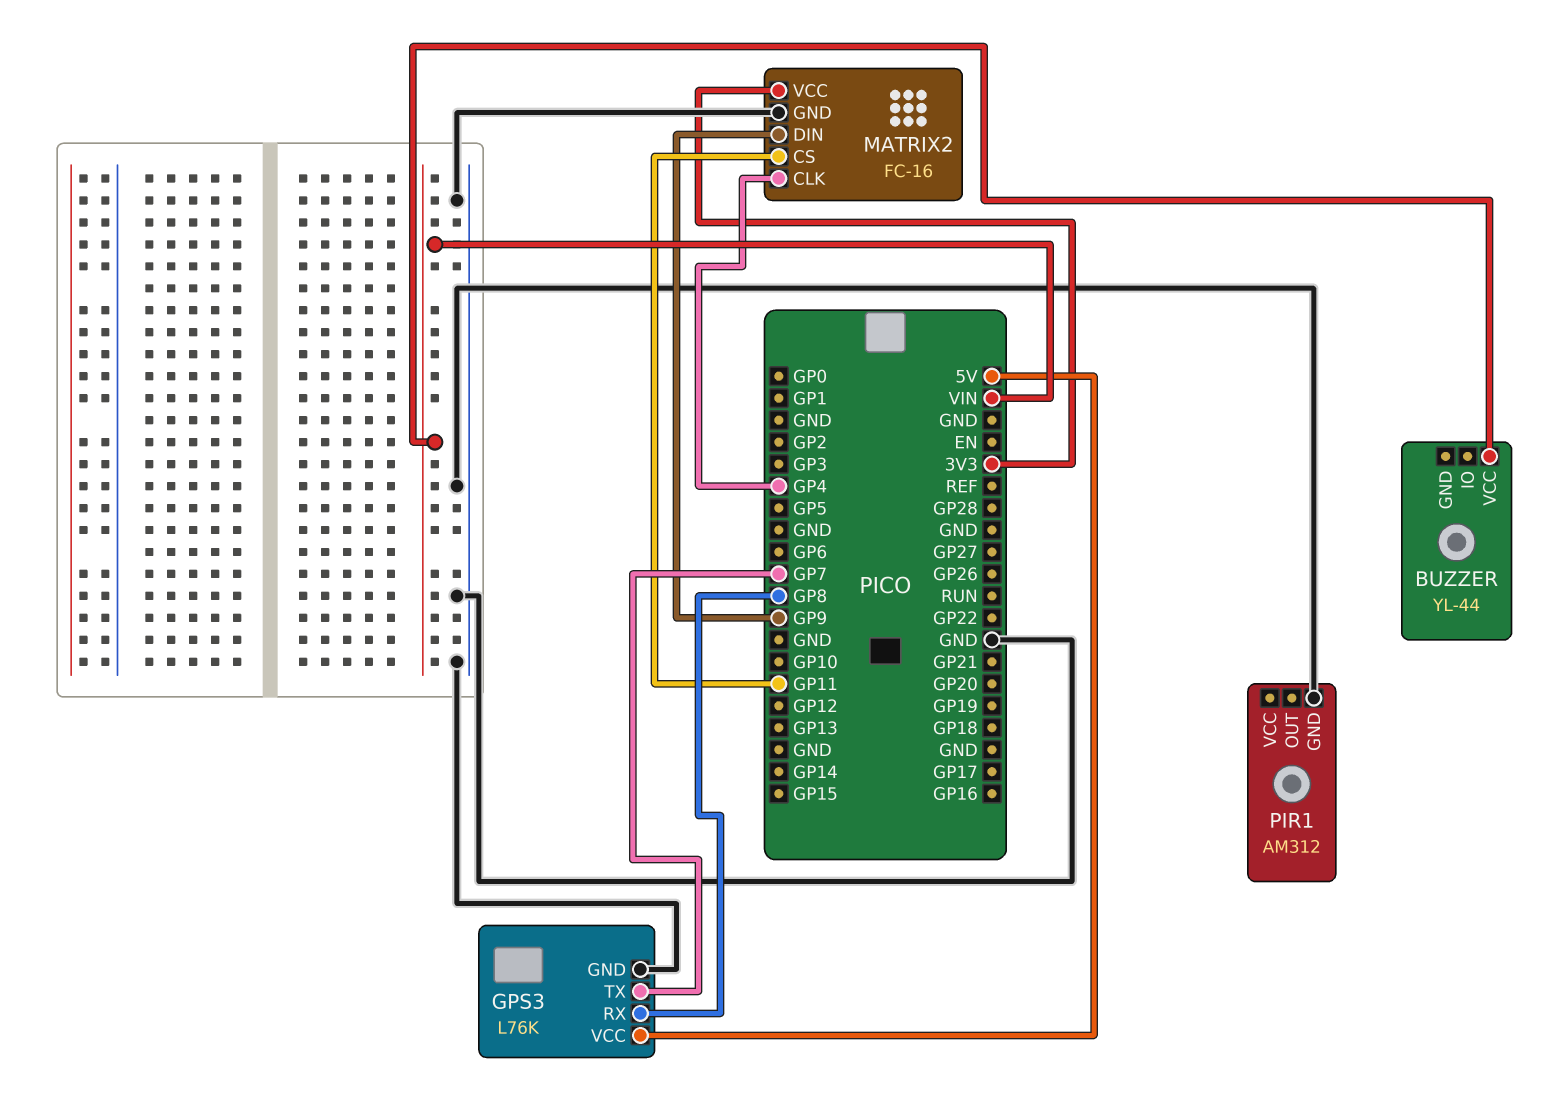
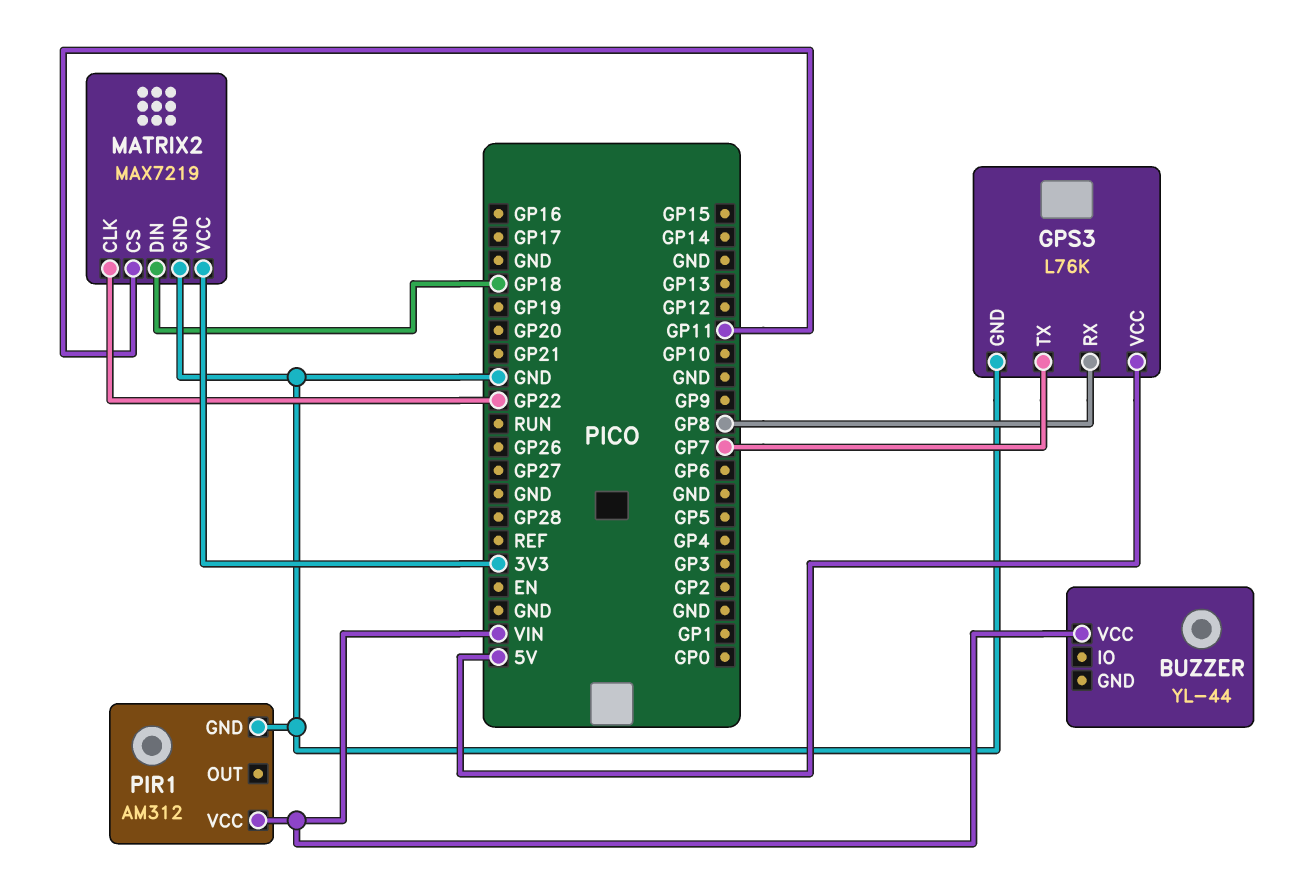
MATRIX2: FC-16 -> MAX7219
MATRIX2 pin CLK: GP4 -> GP22
MATRIX2 pin DIN: GP9 -> GP18
PIR1 pin VCC: none -> VIN

